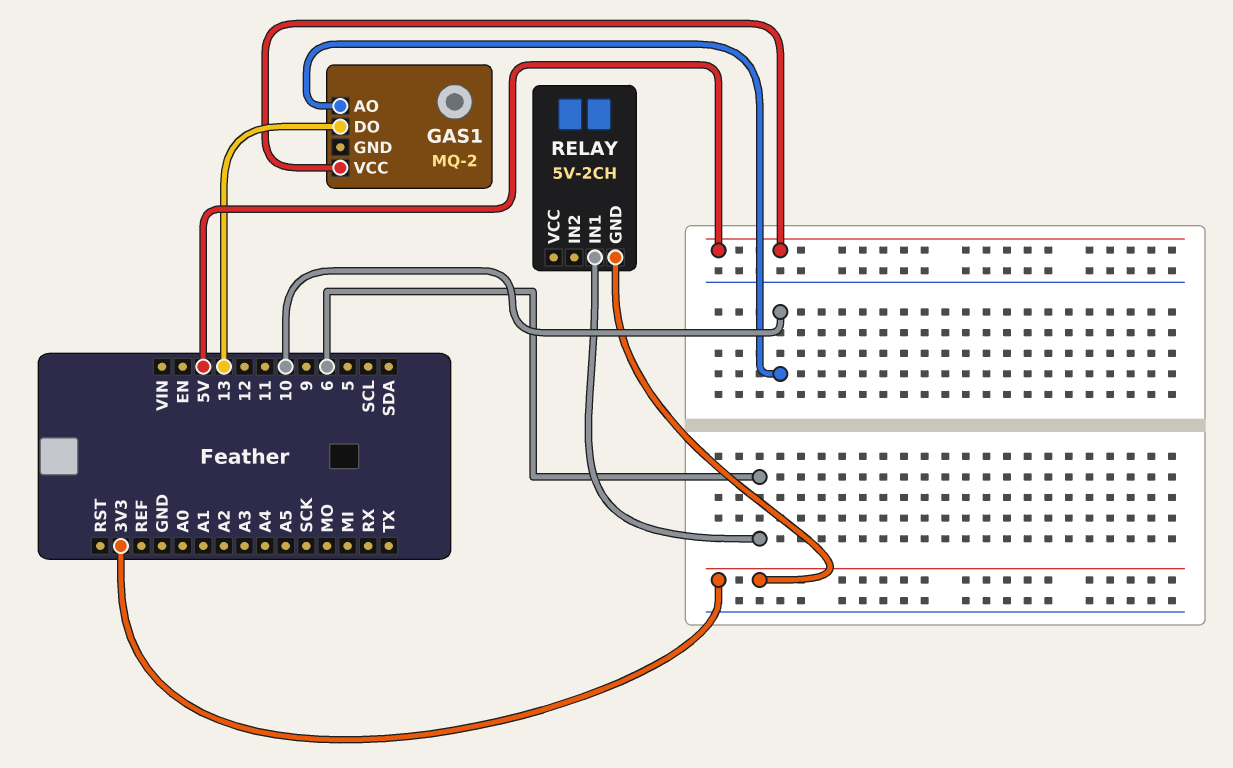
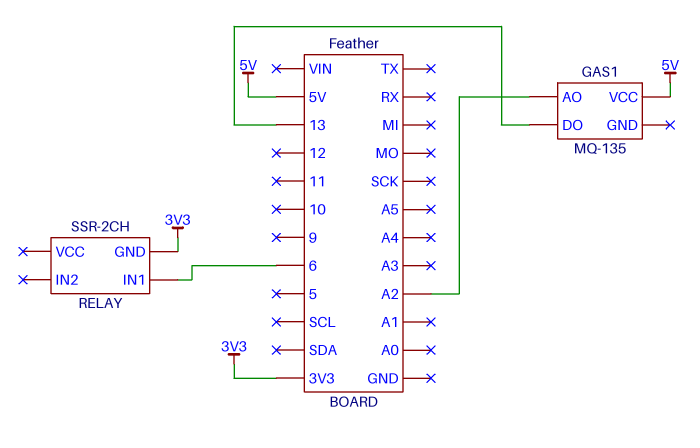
GAS1: MQ-2 -> MQ-135
GAS1 pin AO: 10 -> A2
RELAY: 5V-2CH -> SSR-2CH

